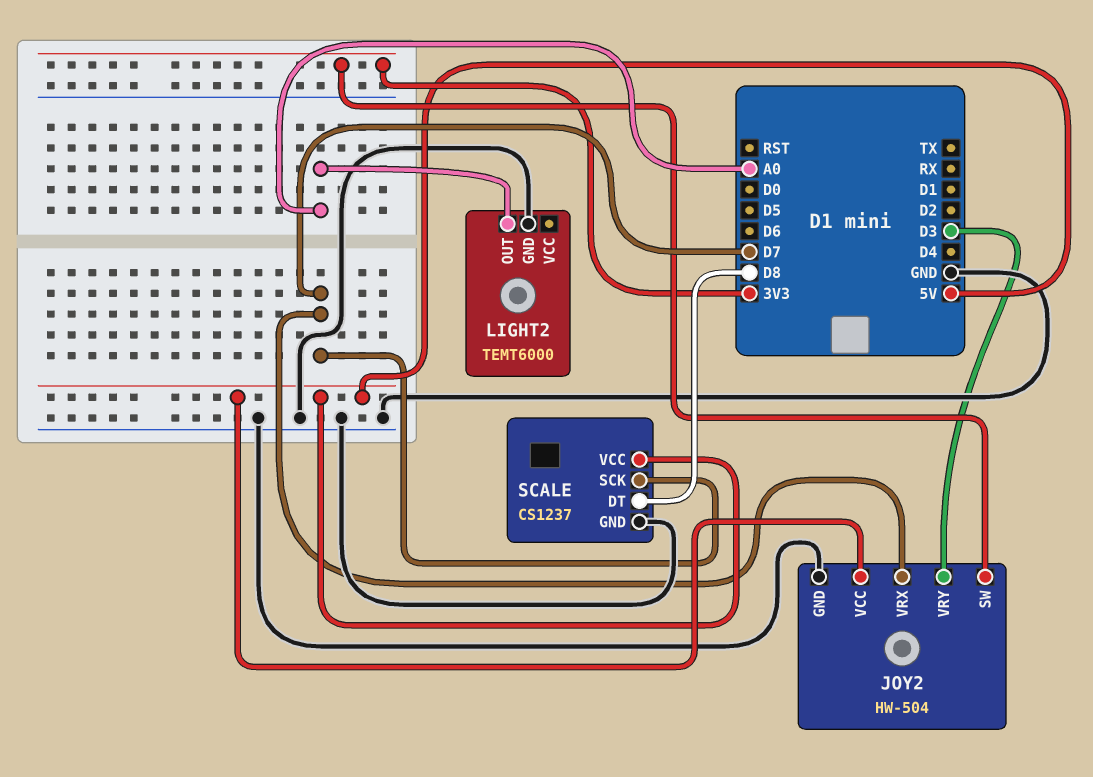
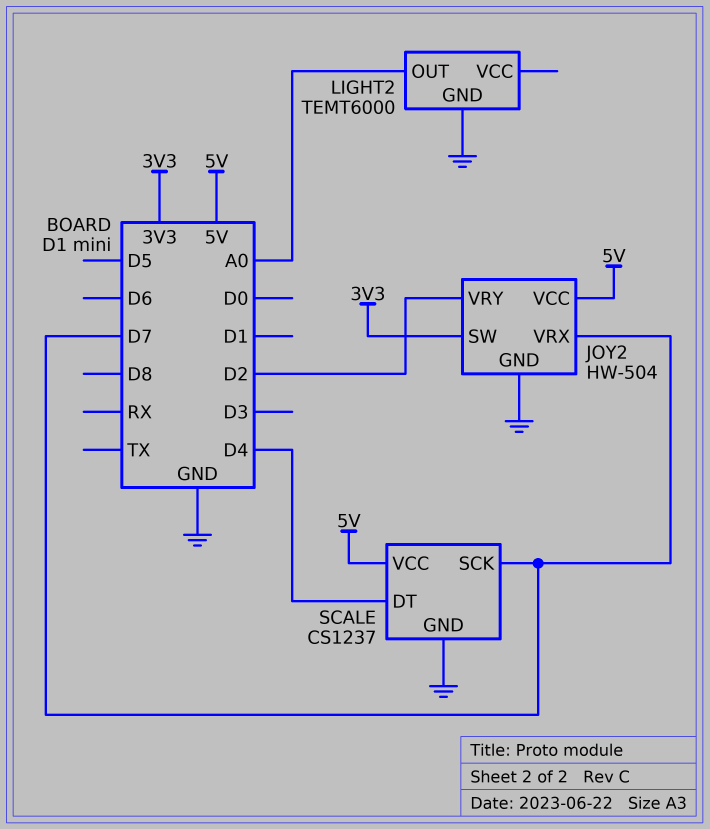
JOY2 pin VRY: D3 -> D2
SCALE pin DT: D8 -> D4

